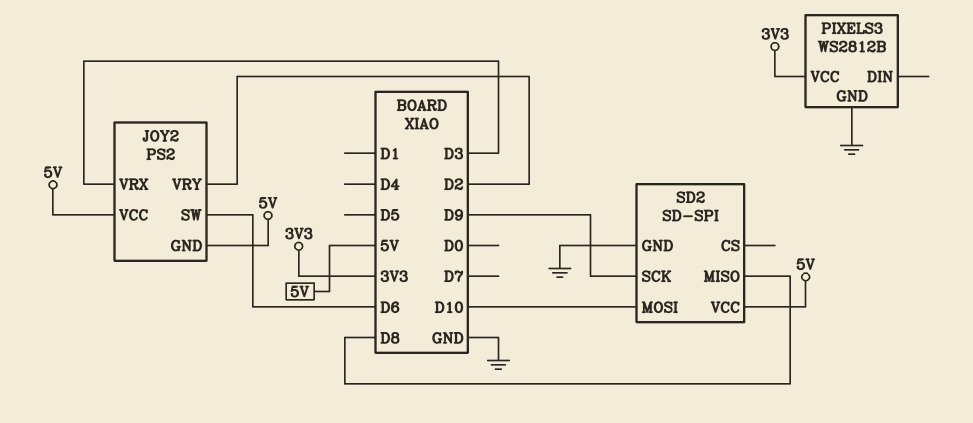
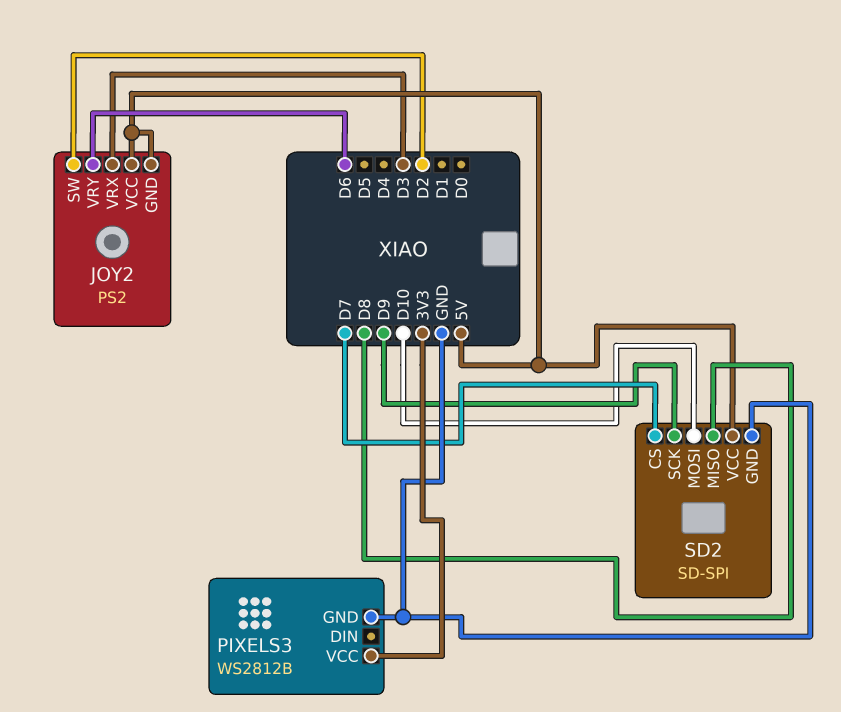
JOY2 pin SW: D6 -> D2
JOY2 pin VRY: D2 -> D6
SD2 pin CS: none -> D7

